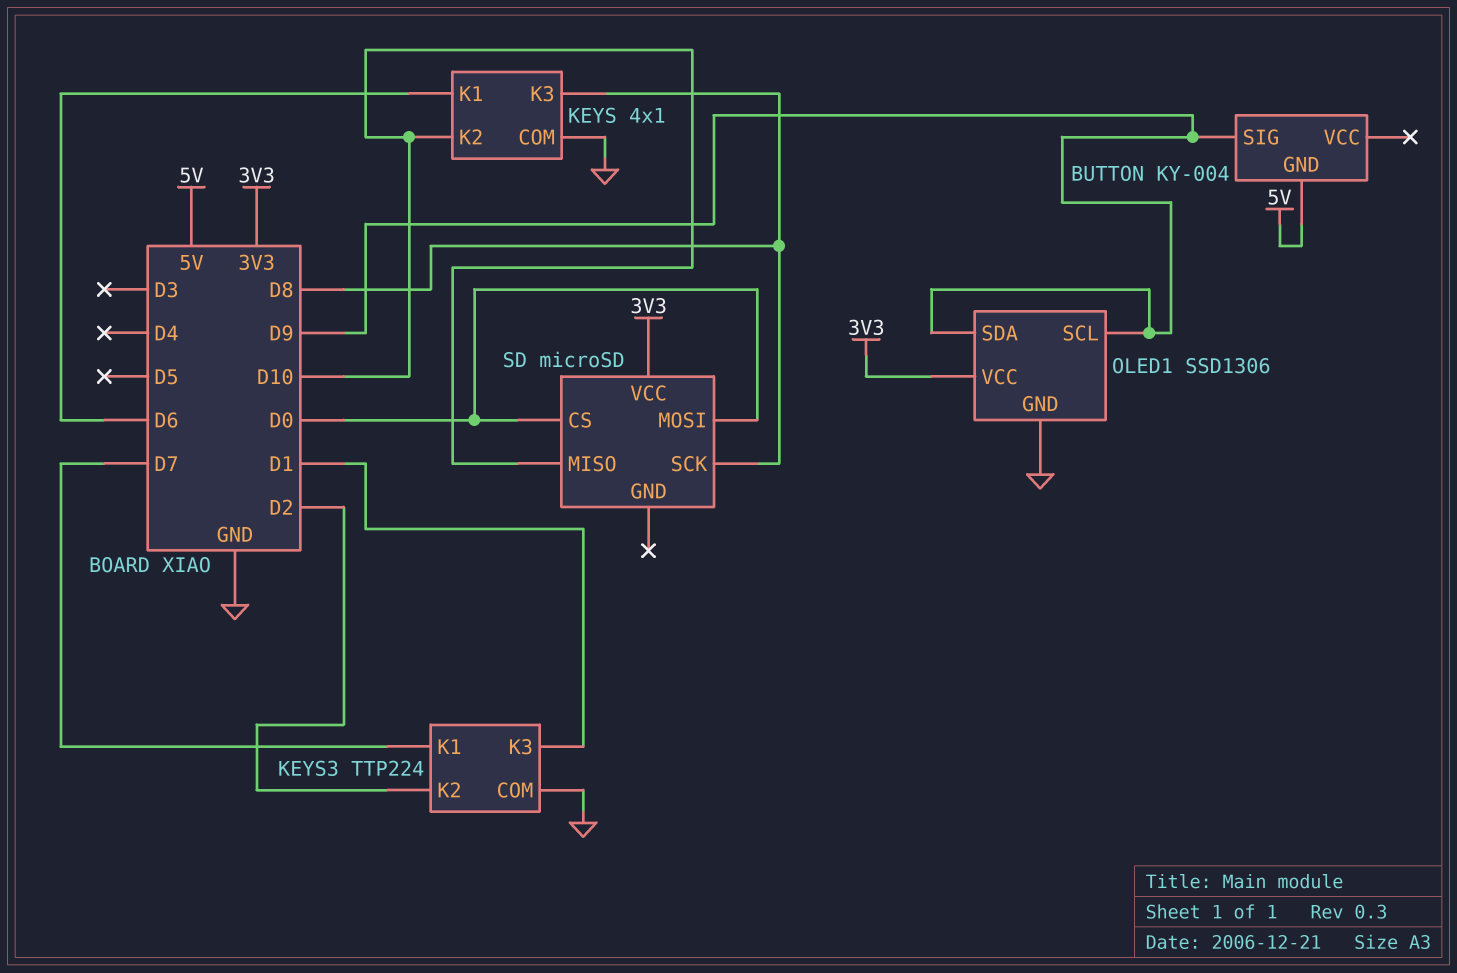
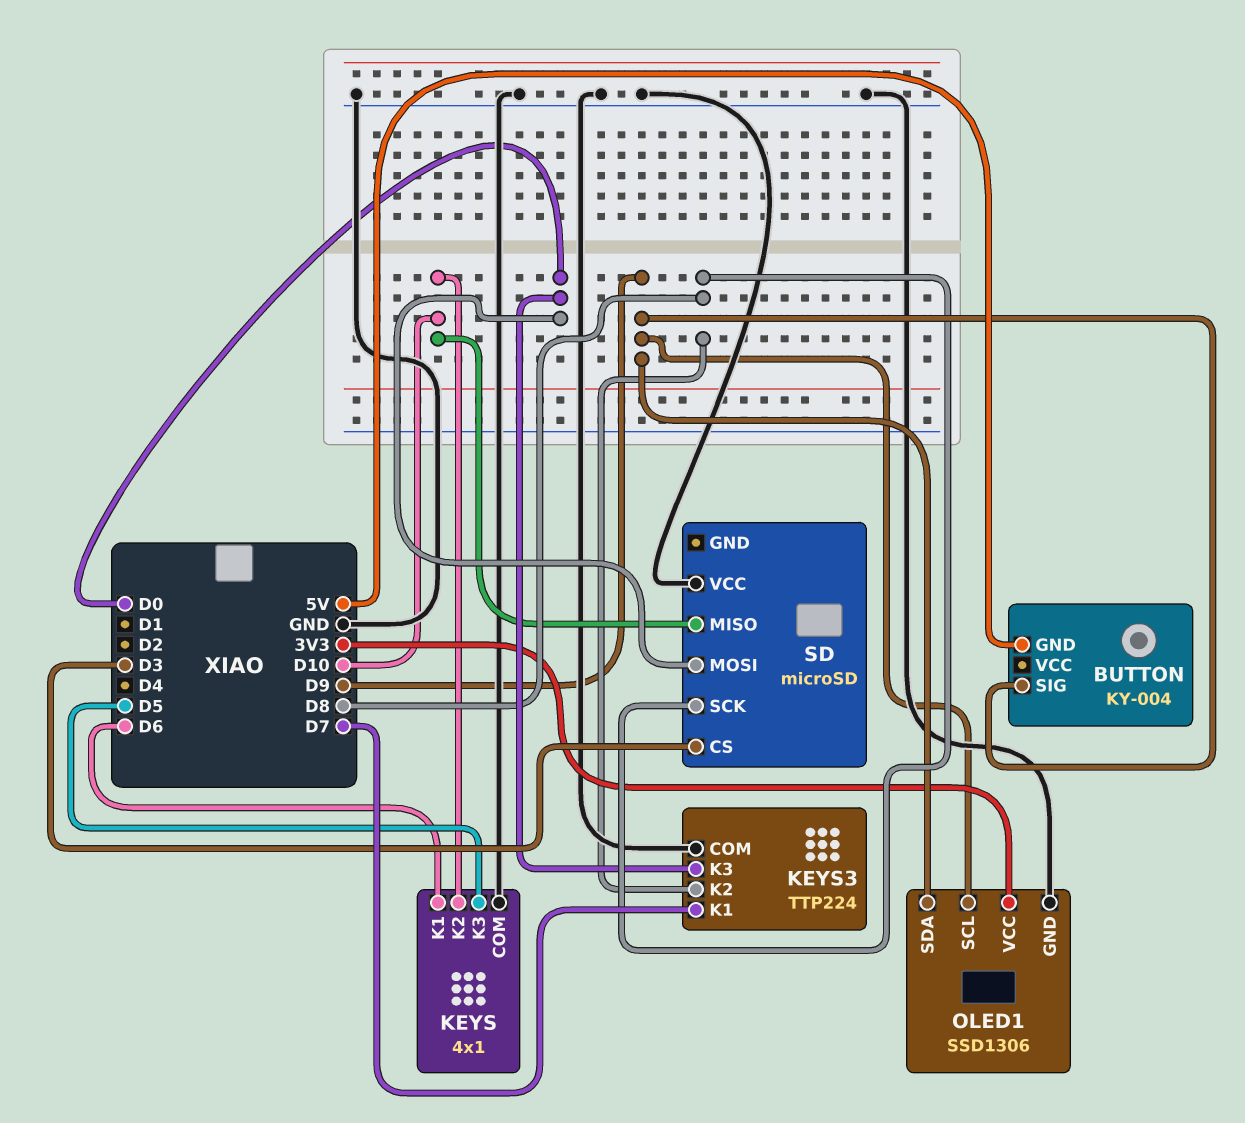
KEYS pin K3: D8 -> D5
KEYS3 pin K2: D2 -> D8
KEYS3 pin K3: D1 -> D0
SD pin CS: D0 -> D3
SD pin VCC: 3V3 -> GND

